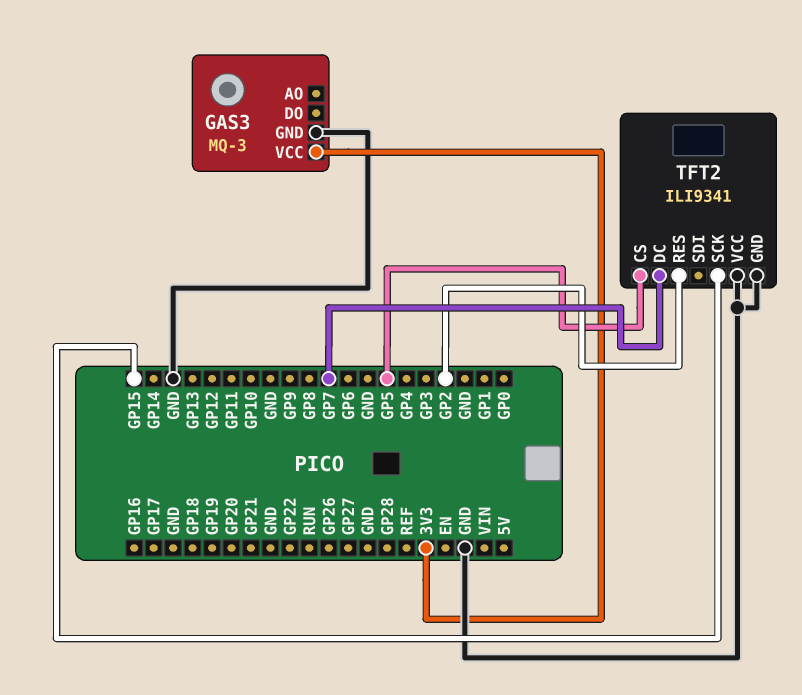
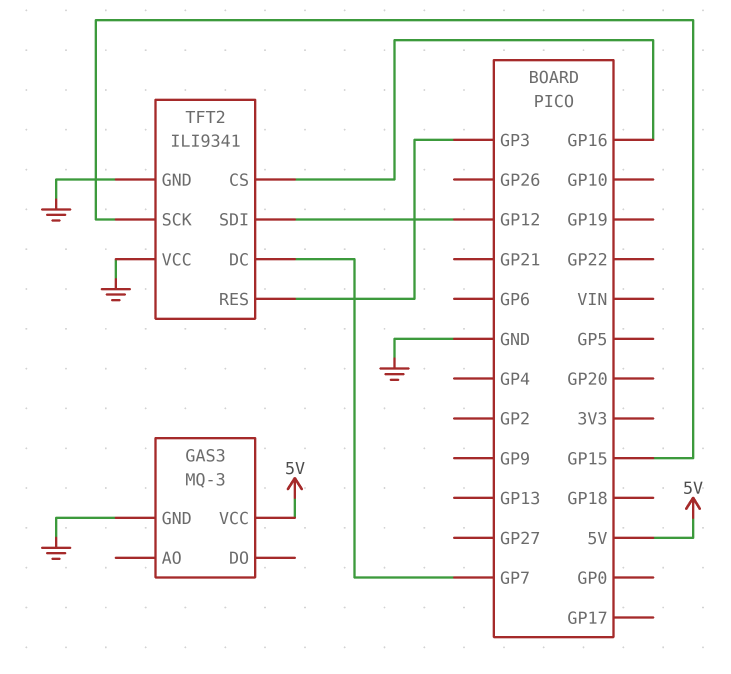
GAS3 pin VCC: 3V3 -> 5V
TFT2 pin CS: GP5 -> GP16
TFT2 pin RES: GP2 -> GP3
TFT2 pin SDI: none -> GP12

